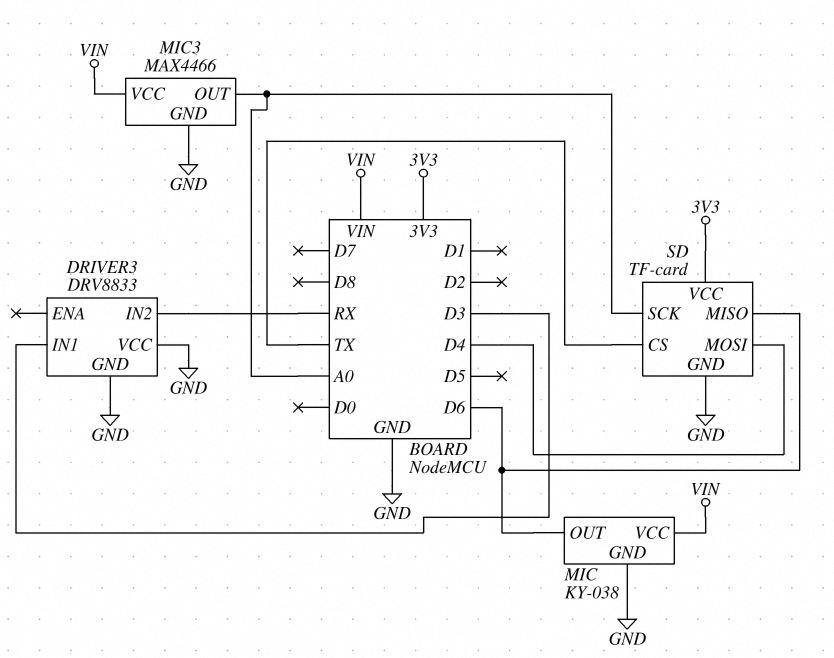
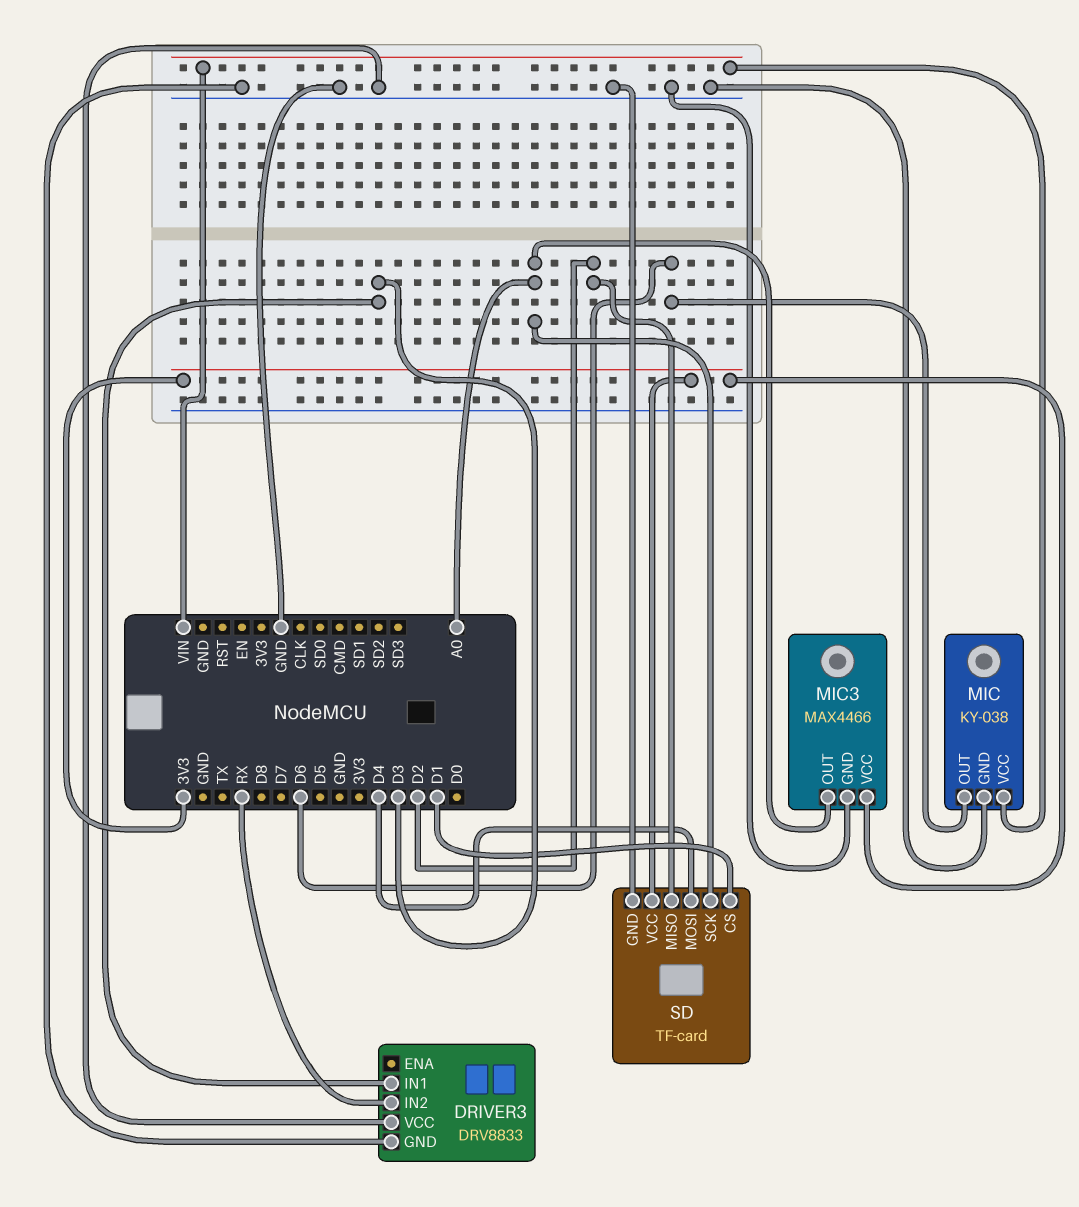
MIC3 pin VCC: VIN -> 3V3
SD pin CS: TX -> D1
SD pin MISO: D6 -> D2

